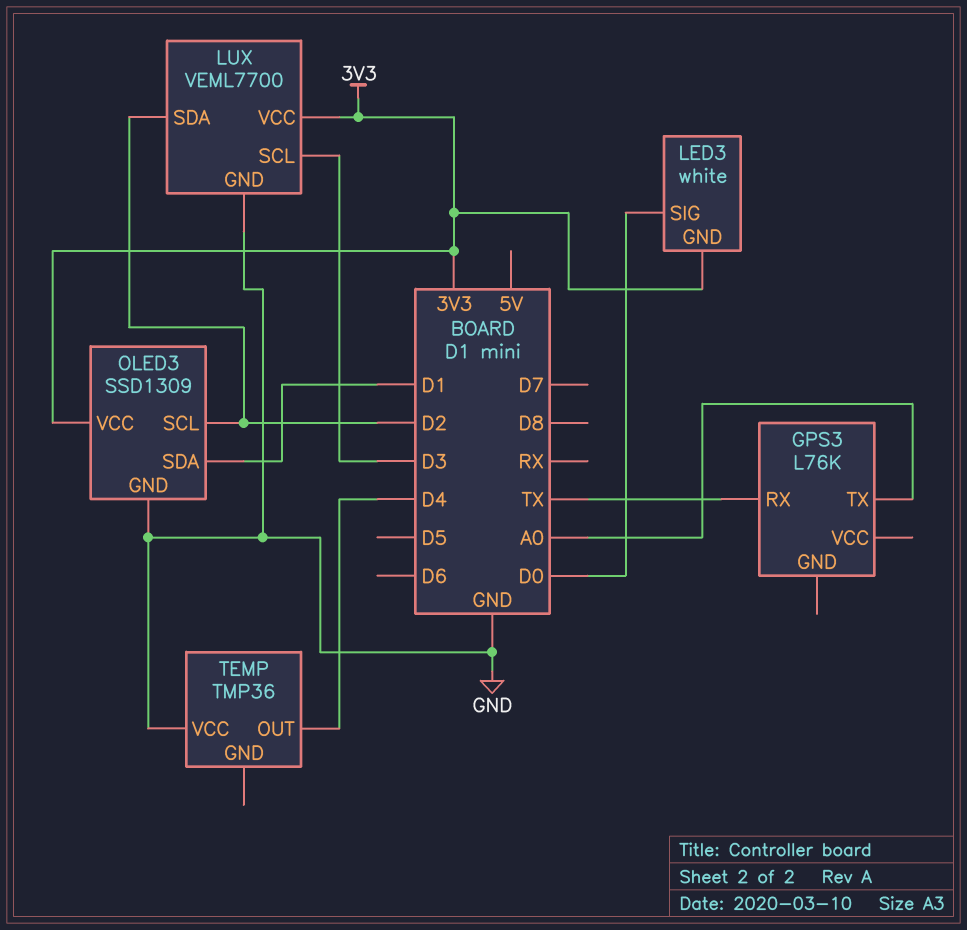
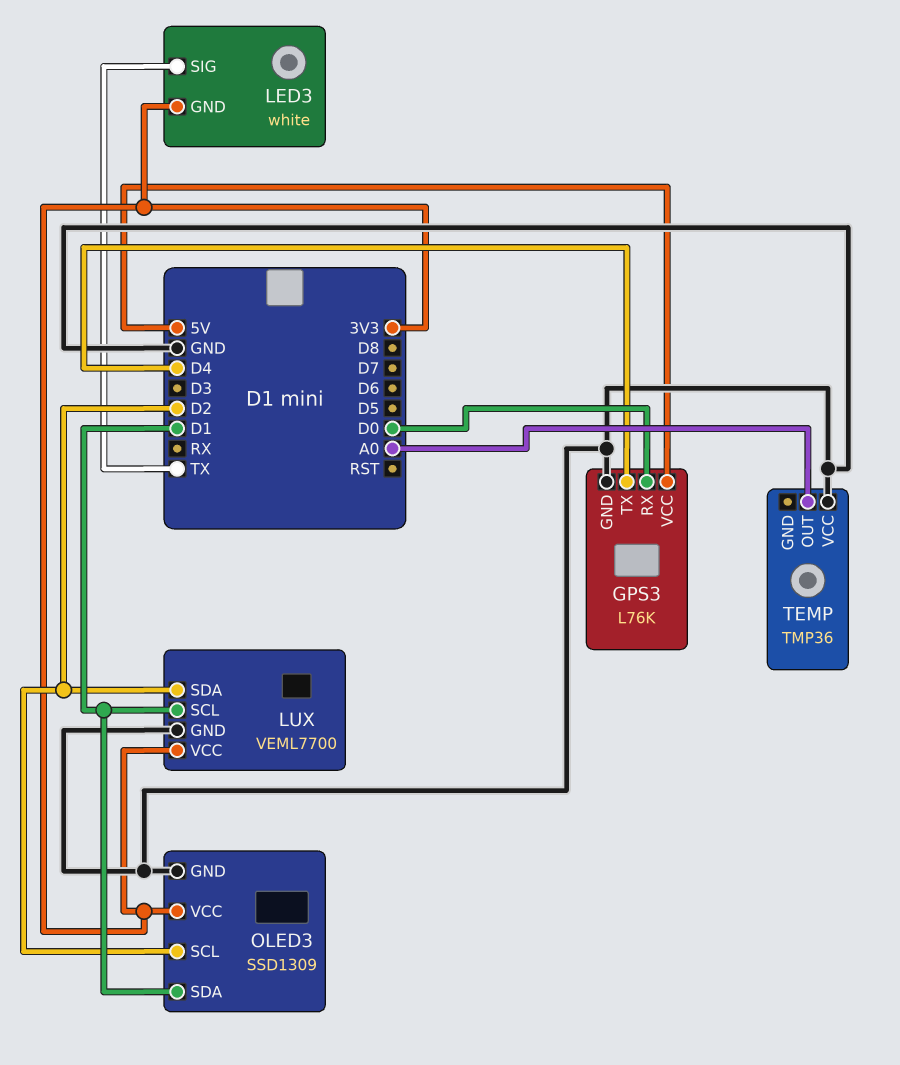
GPS3 pin GND: none -> GND
GPS3 pin RX: TX -> D0
GPS3 pin TX: A0 -> D4
GPS3 pin VCC: none -> 5V
LED3 pin SIG: D0 -> TX
LUX pin SCL: D3 -> D1
TEMP pin OUT: D4 -> A0

